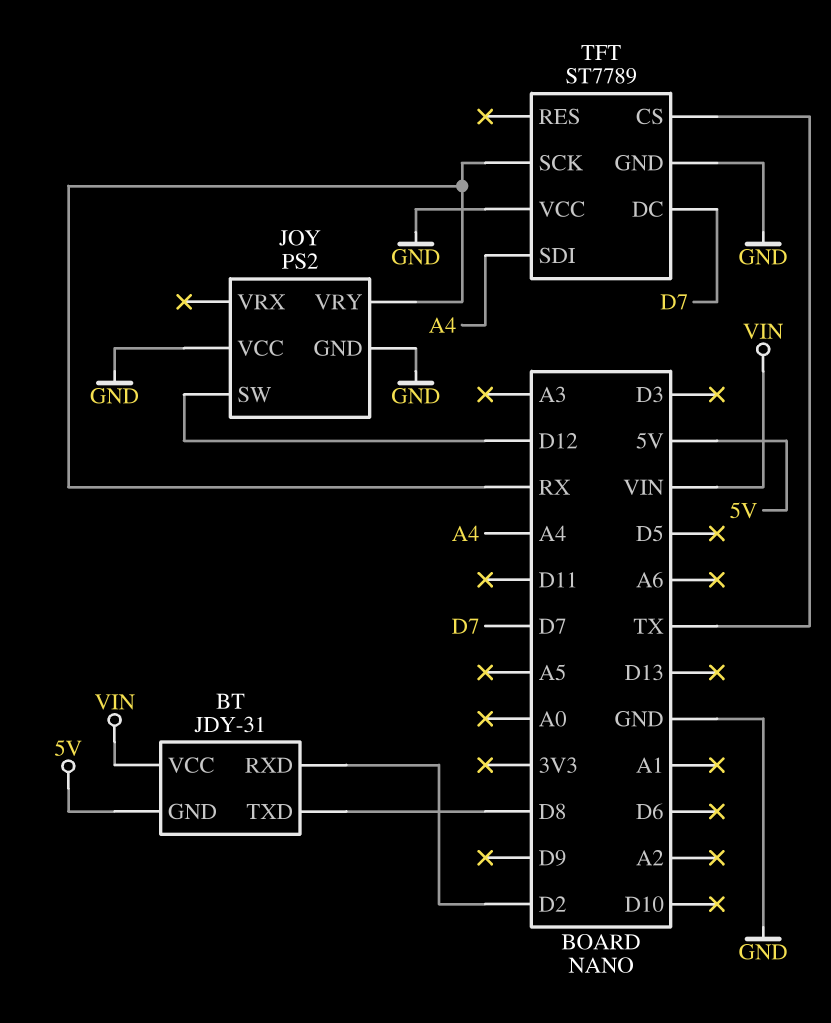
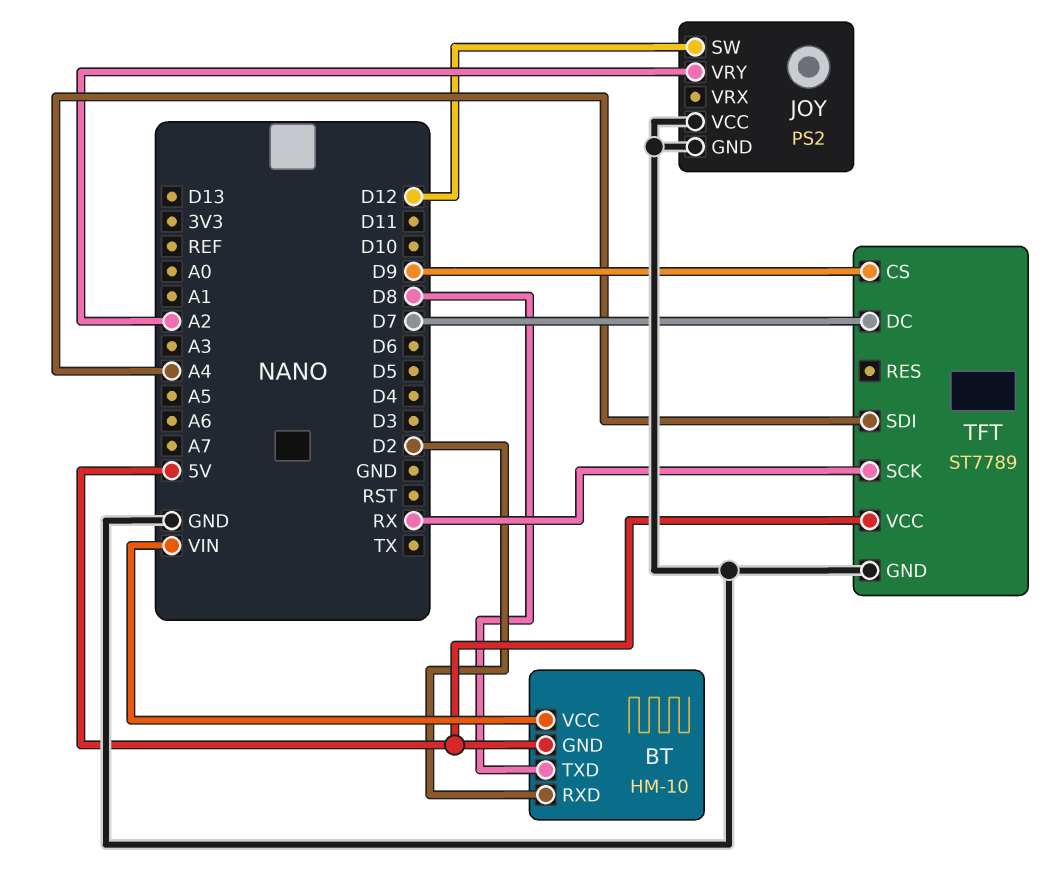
BT: JDY-31 -> HM-10
JOY pin VRY: RX -> A2
TFT pin CS: TX -> D9
TFT pin VCC: GND -> 5V

